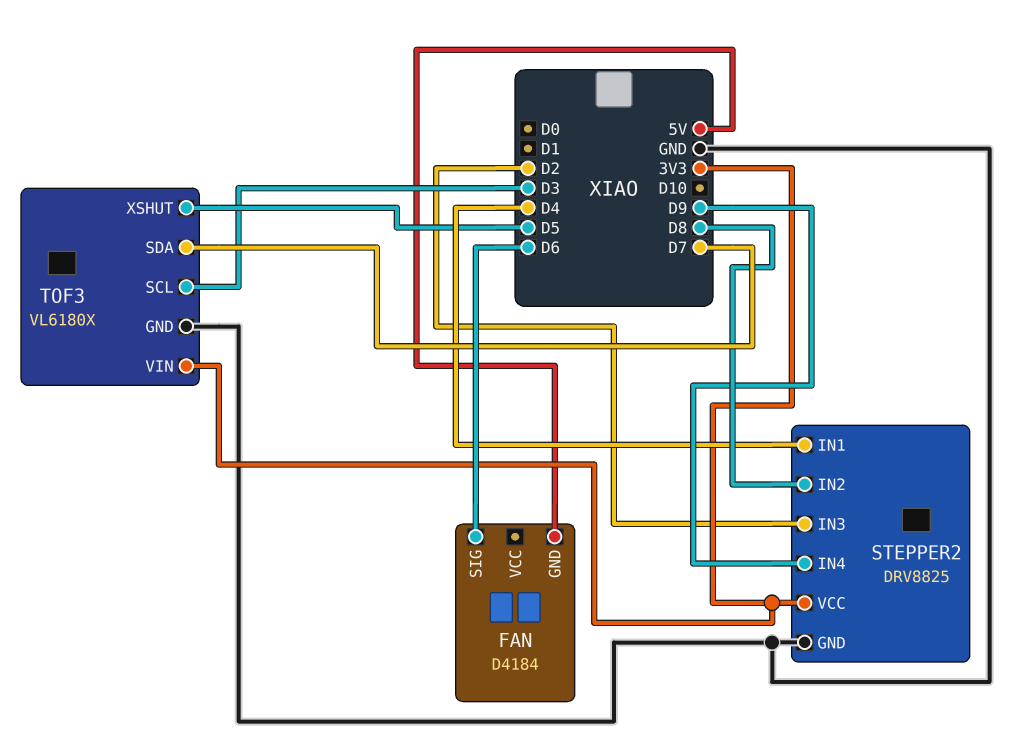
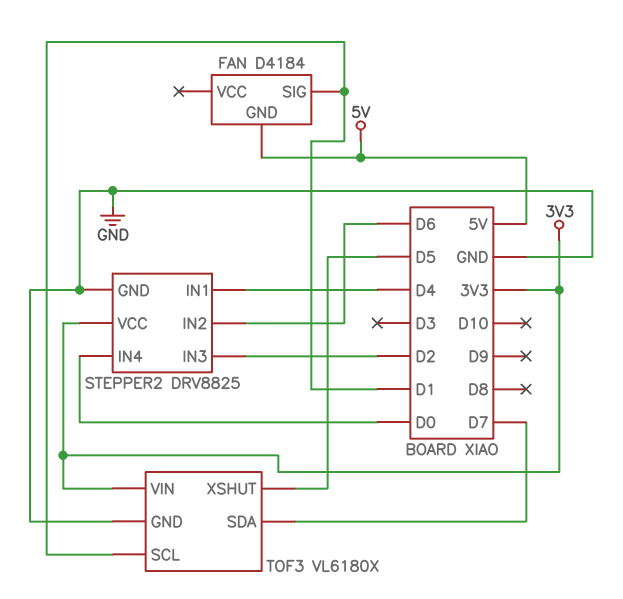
FAN pin SIG: D6 -> D1
STEPPER2 pin IN2: D8 -> D6
STEPPER2 pin IN4: D9 -> D0
TOF3 pin SCL: D3 -> D1

